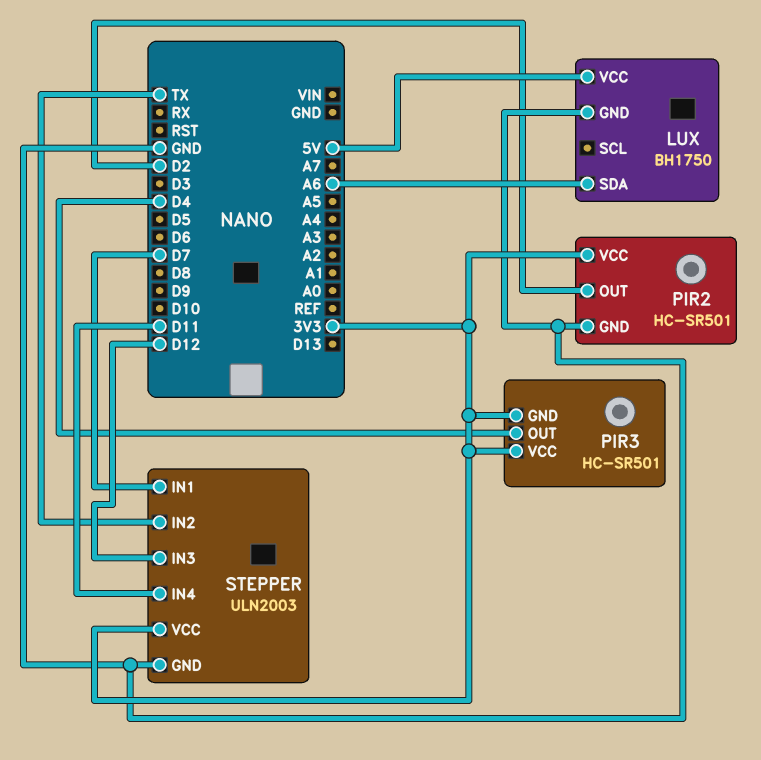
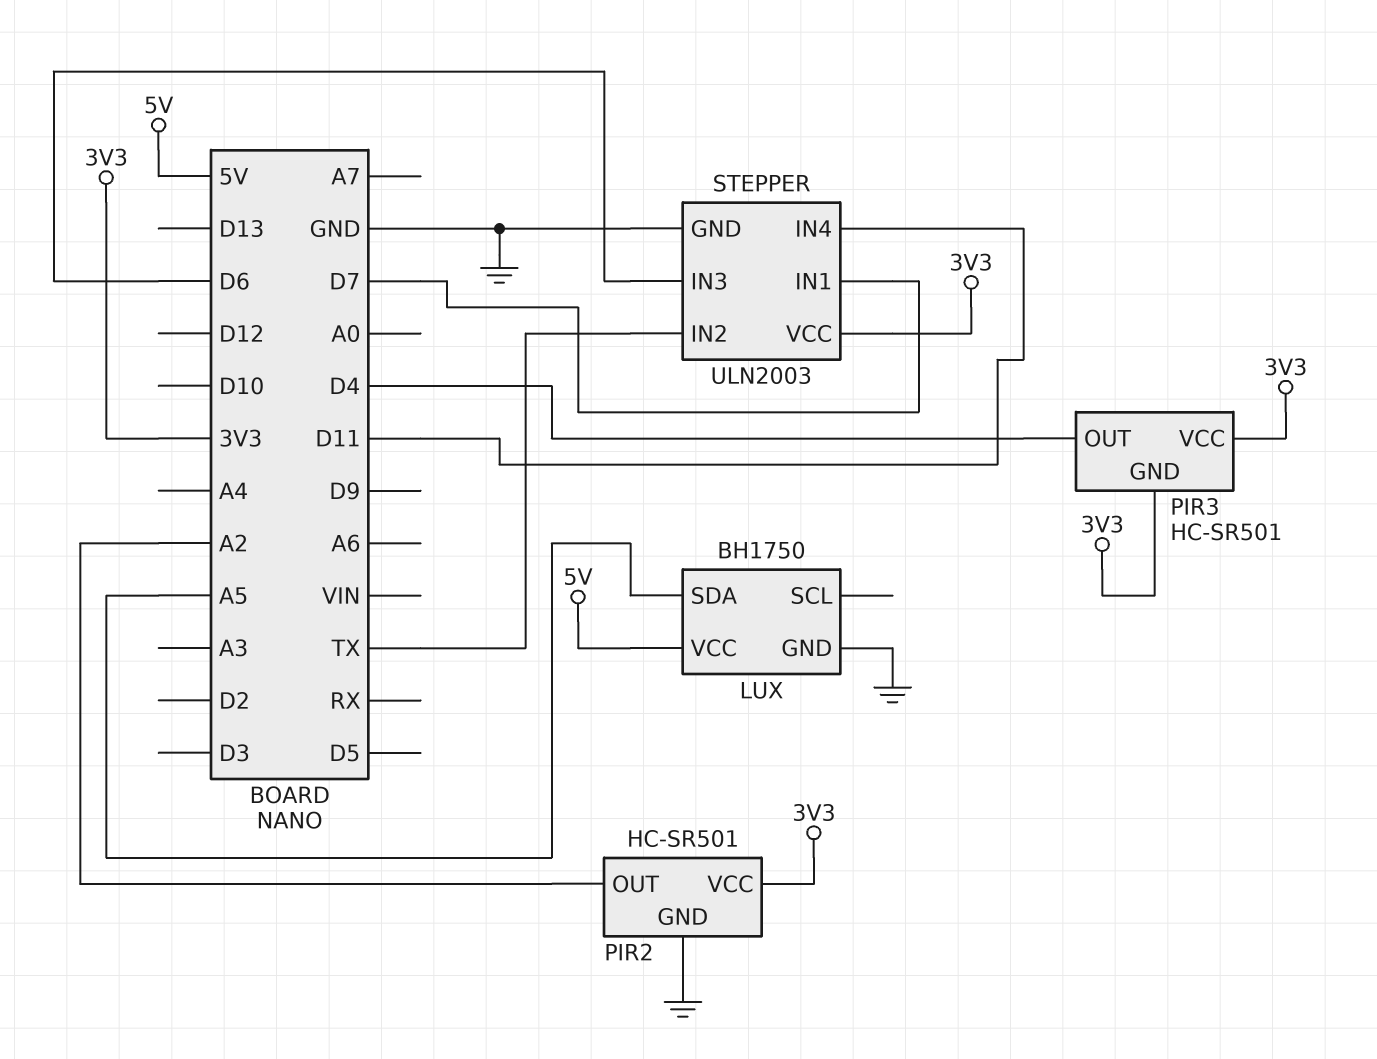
LUX pin SDA: A6 -> A5
PIR2 pin OUT: D2 -> A2
STEPPER pin IN3: D12 -> D6

